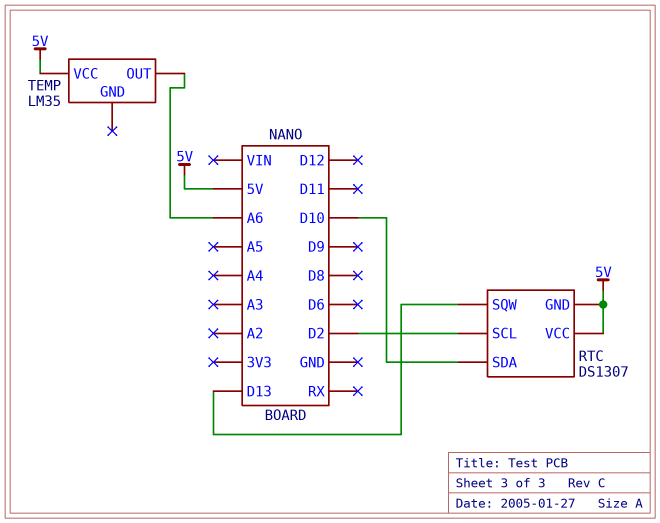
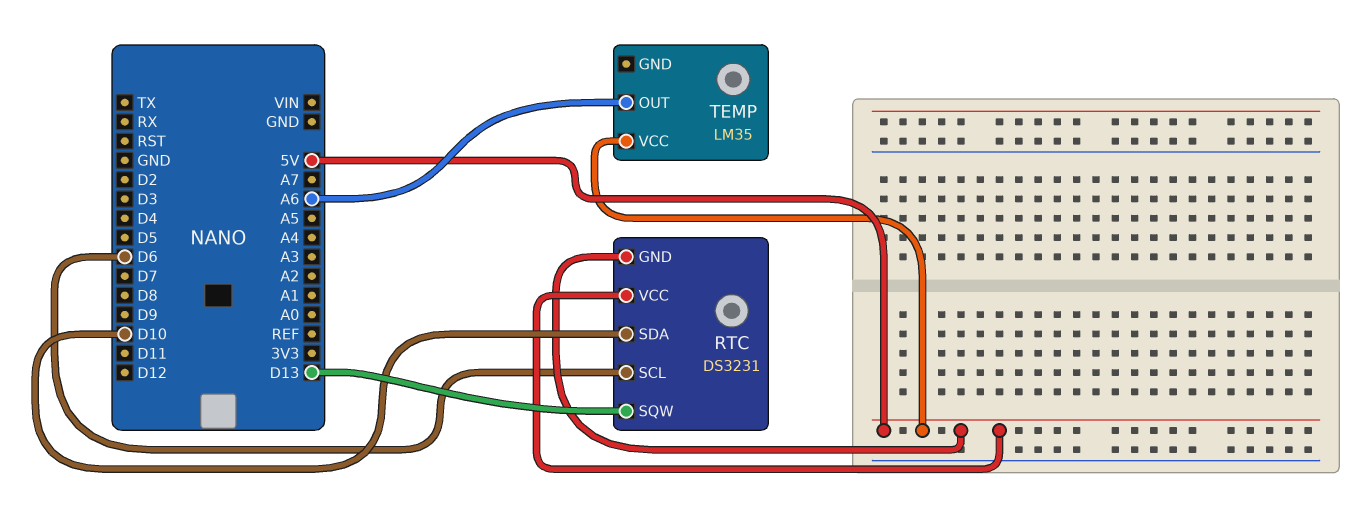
RTC: DS1307 -> DS3231
RTC pin SCL: D2 -> D6

